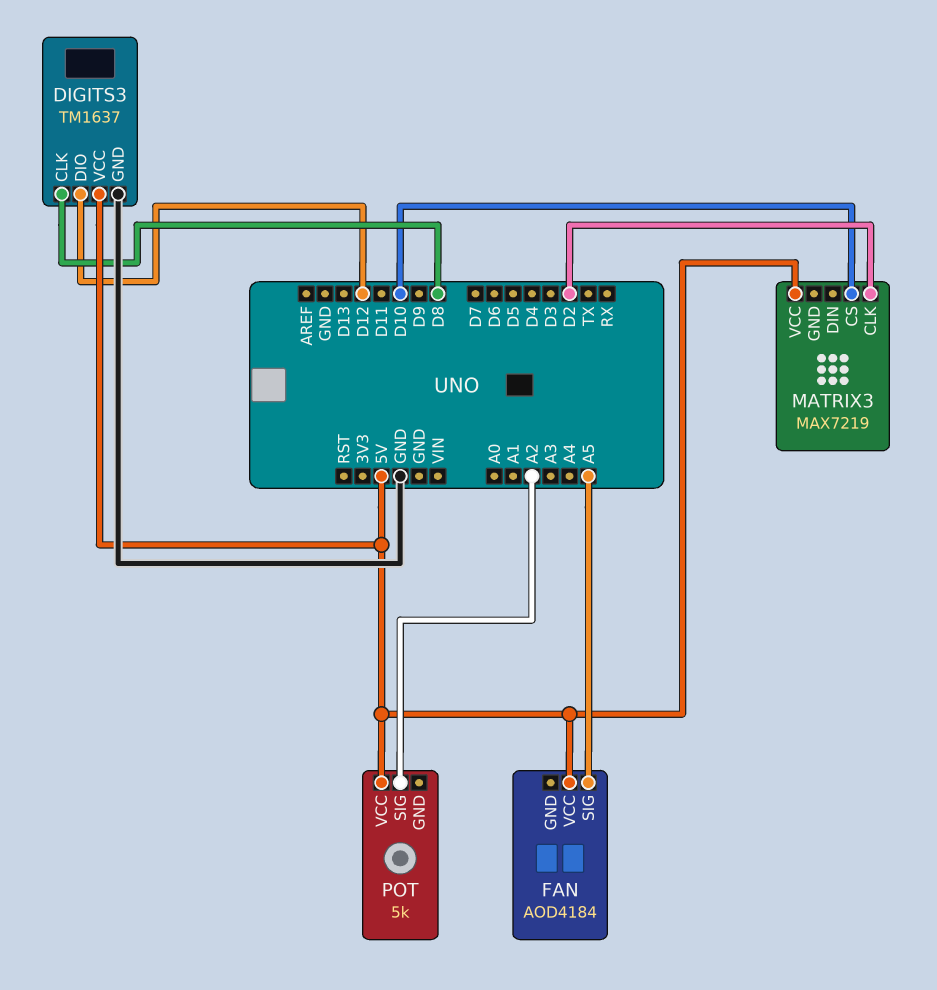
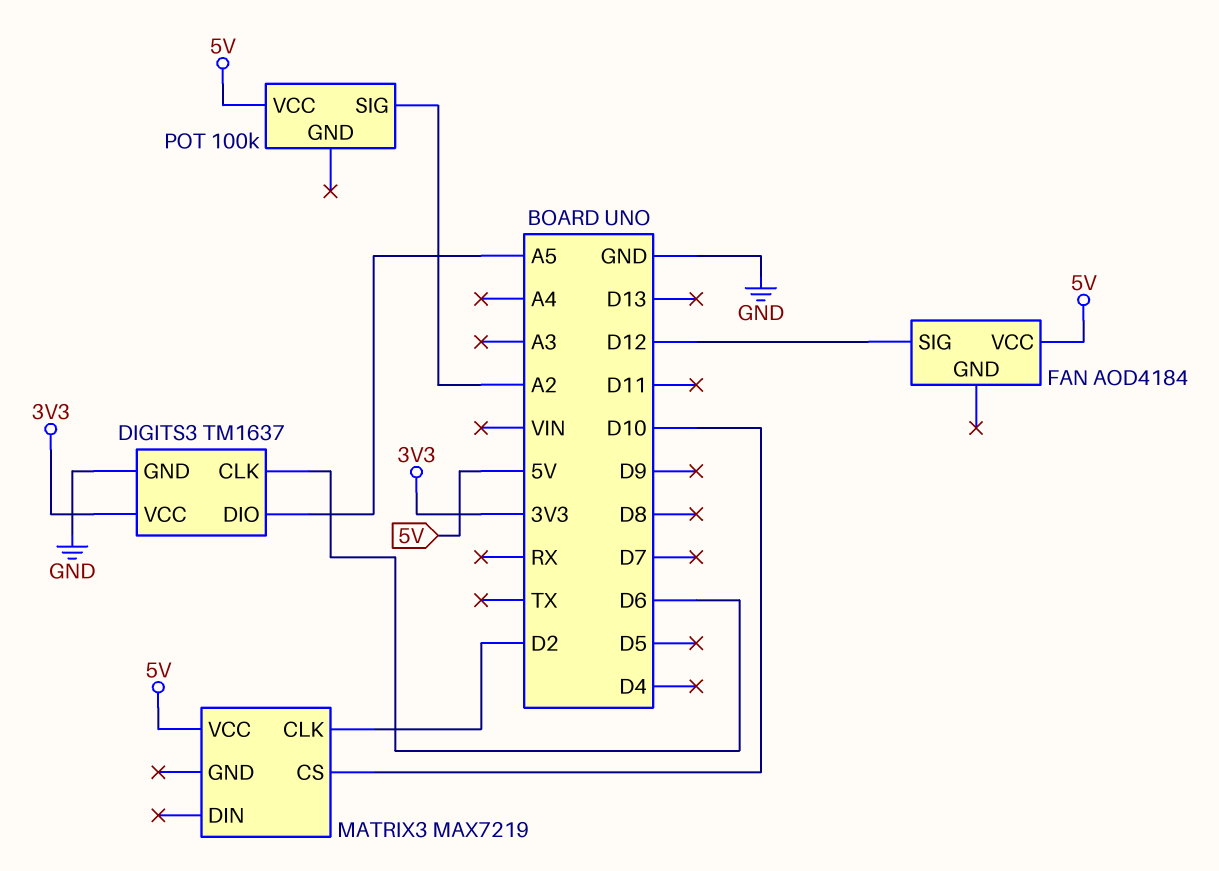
DIGITS3 pin CLK: D8 -> D6
DIGITS3 pin DIO: D12 -> A5
DIGITS3 pin VCC: 5V -> 3V3
FAN pin SIG: A5 -> D12
POT: 5k -> 100k

